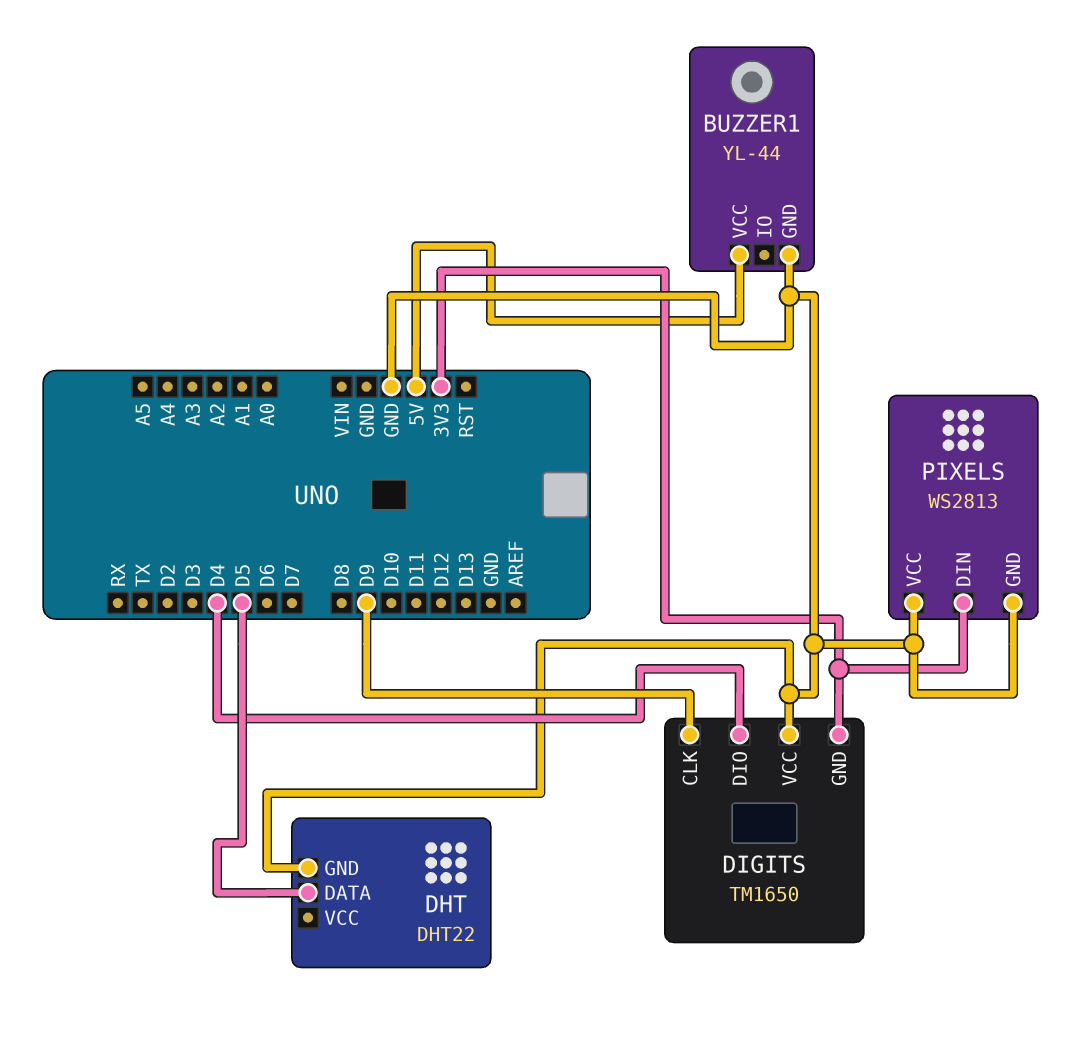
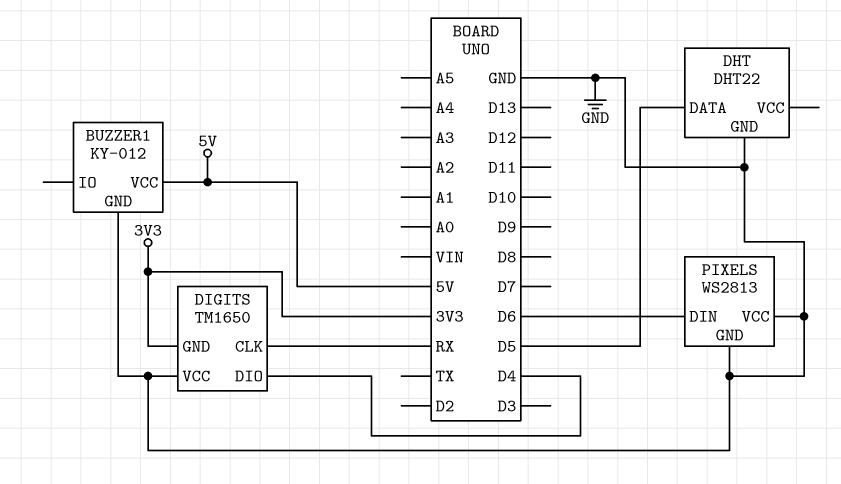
BUZZER1: YL-44 -> KY-012
DIGITS pin CLK: D9 -> RX
PIXELS pin DIN: 3V3 -> D6

